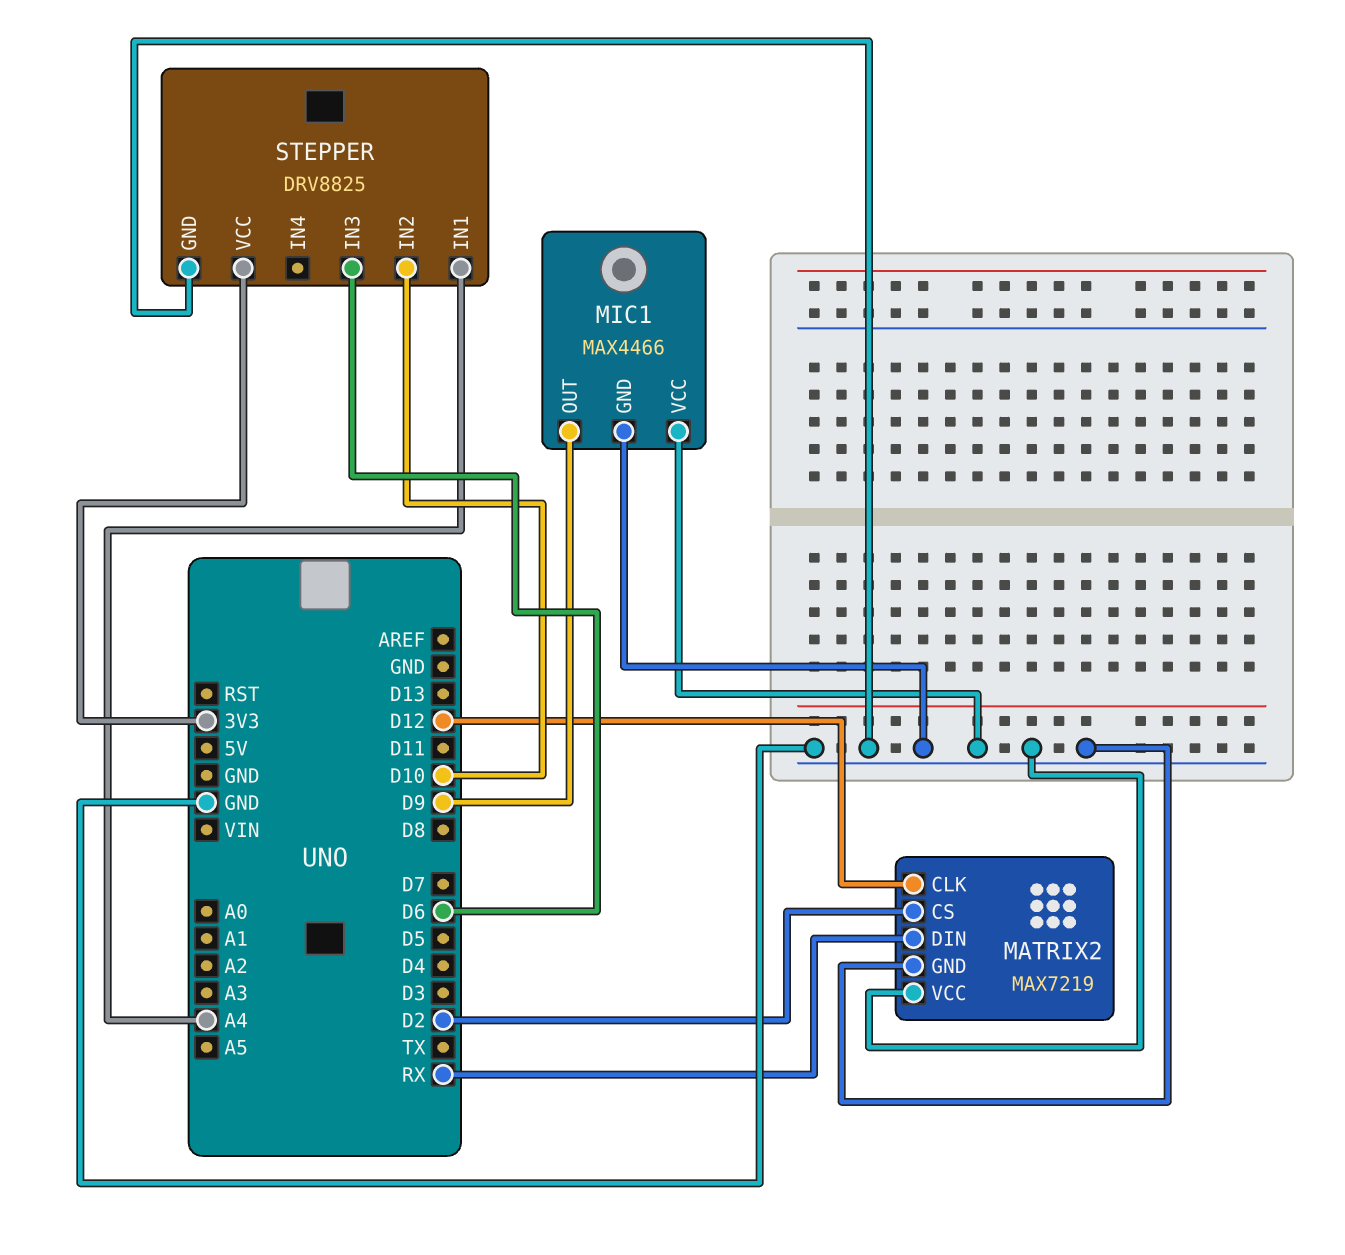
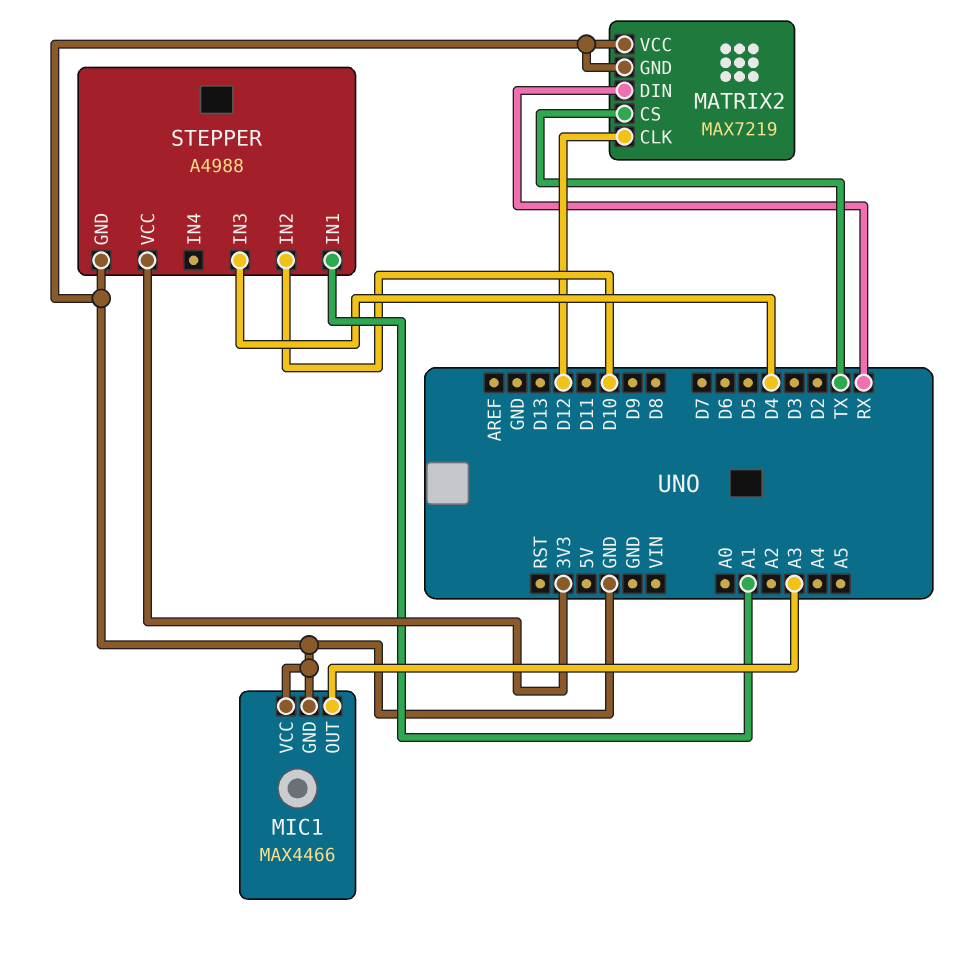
MATRIX2 pin CS: D2 -> TX
MIC1 pin OUT: D9 -> A3
STEPPER: DRV8825 -> A4988
STEPPER pin IN1: A4 -> A1
STEPPER pin IN3: D6 -> D4

